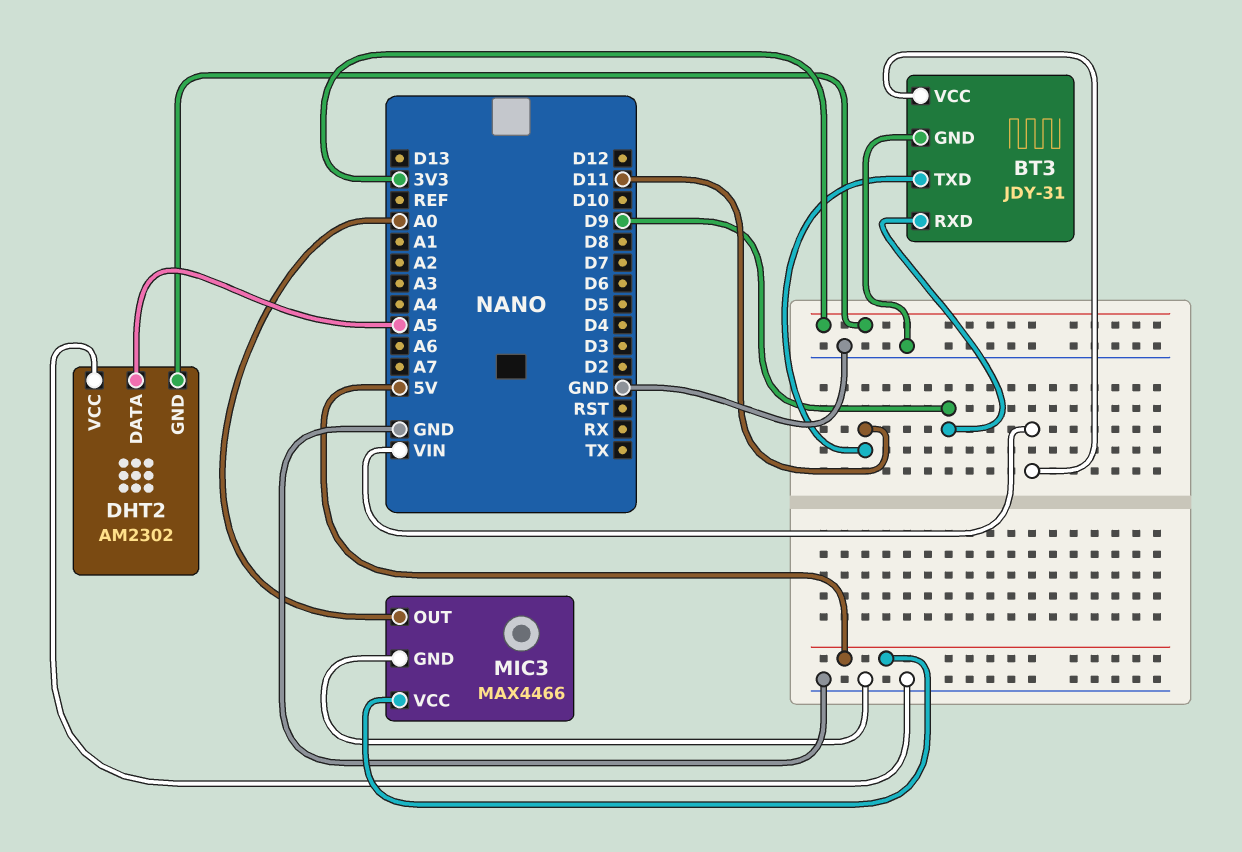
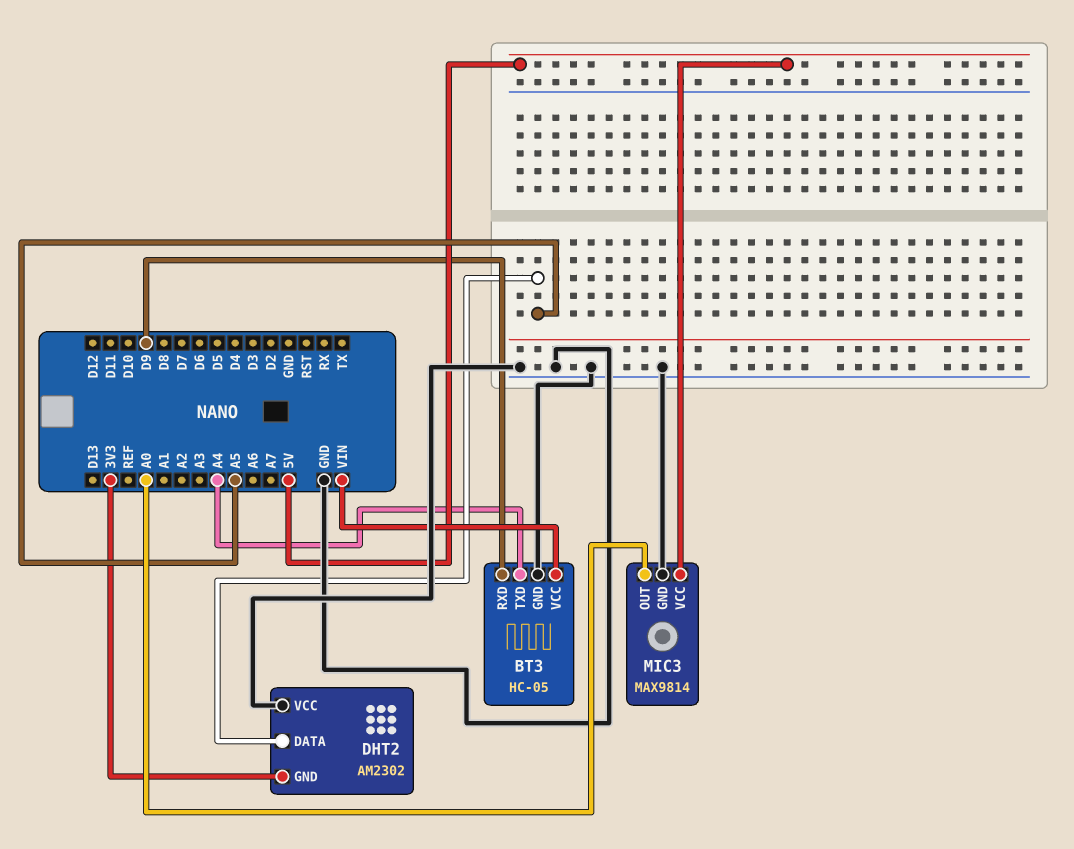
BT3: JDY-31 -> HC-05
BT3 pin TXD: D11 -> A4
MIC3: MAX4466 -> MAX9814

